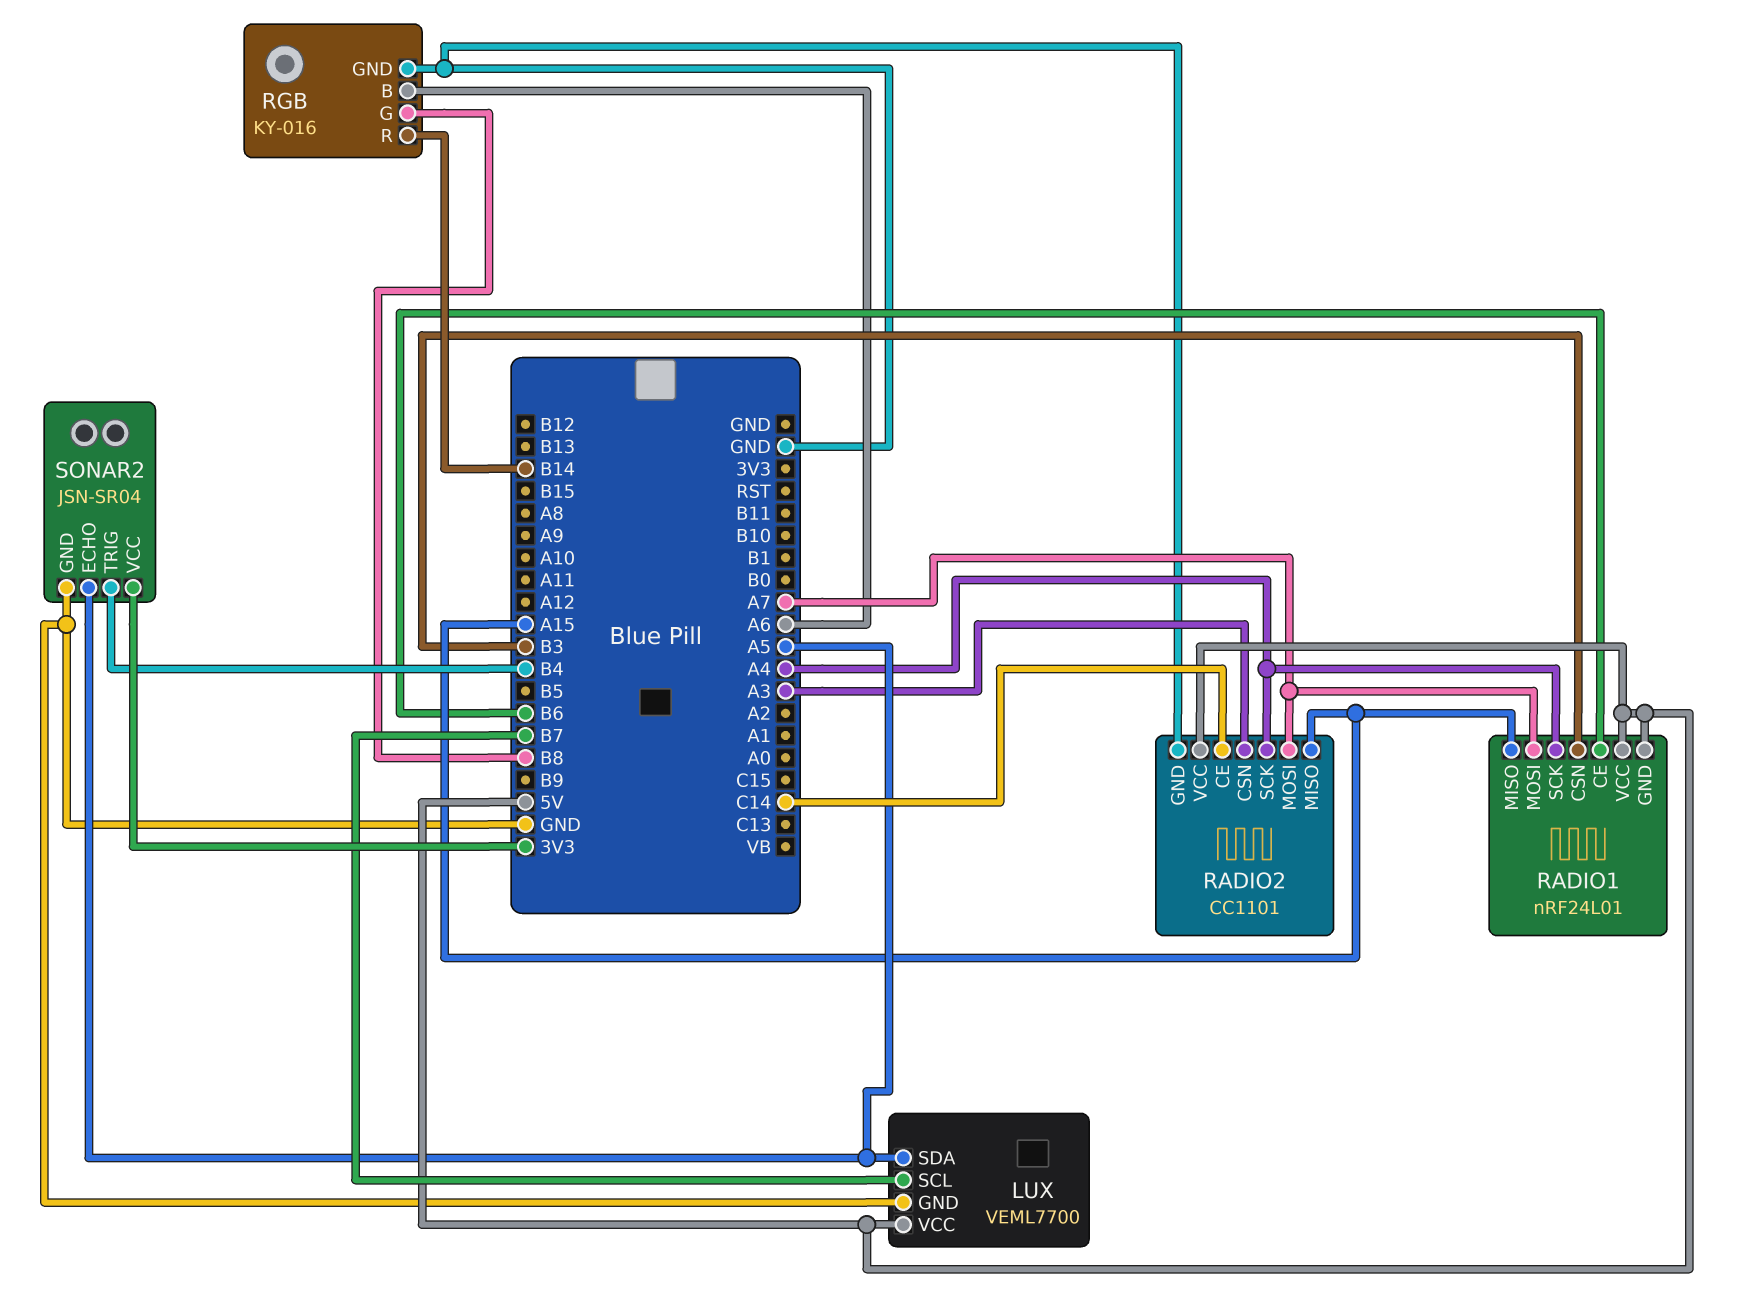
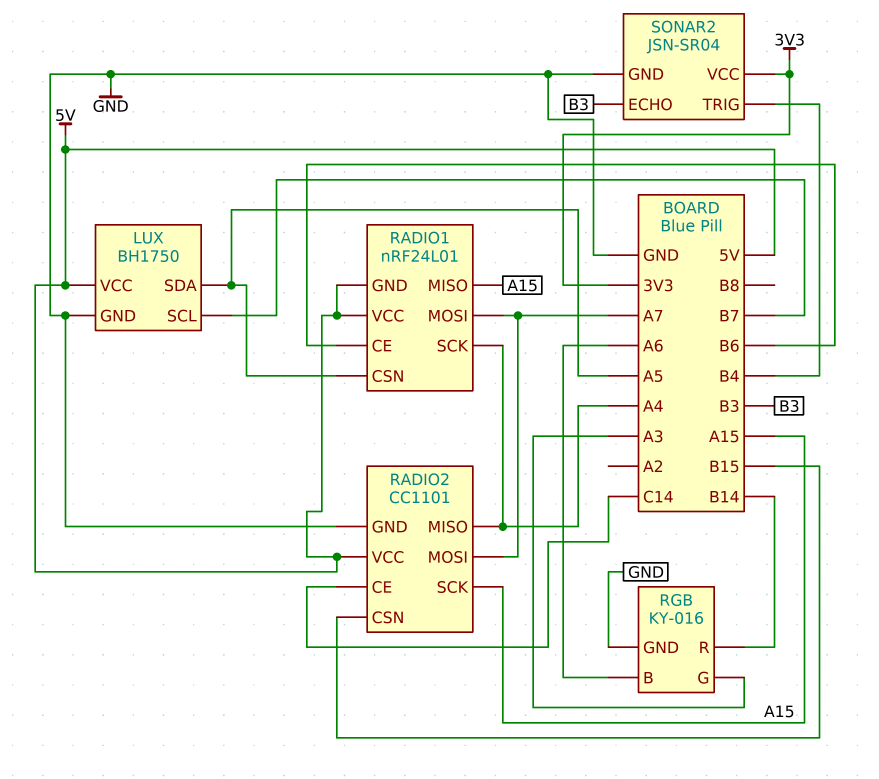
LUX: VEML7700 -> BH1750
RADIO1 pin CSN: B3 -> A5
RADIO2 pin CSN: A3 -> B15
RADIO2 pin MISO: A15 -> A4
RADIO2 pin SCK: A4 -> A15
RGB pin G: B8 -> A3
SONAR2 pin ECHO: A5 -> B3

